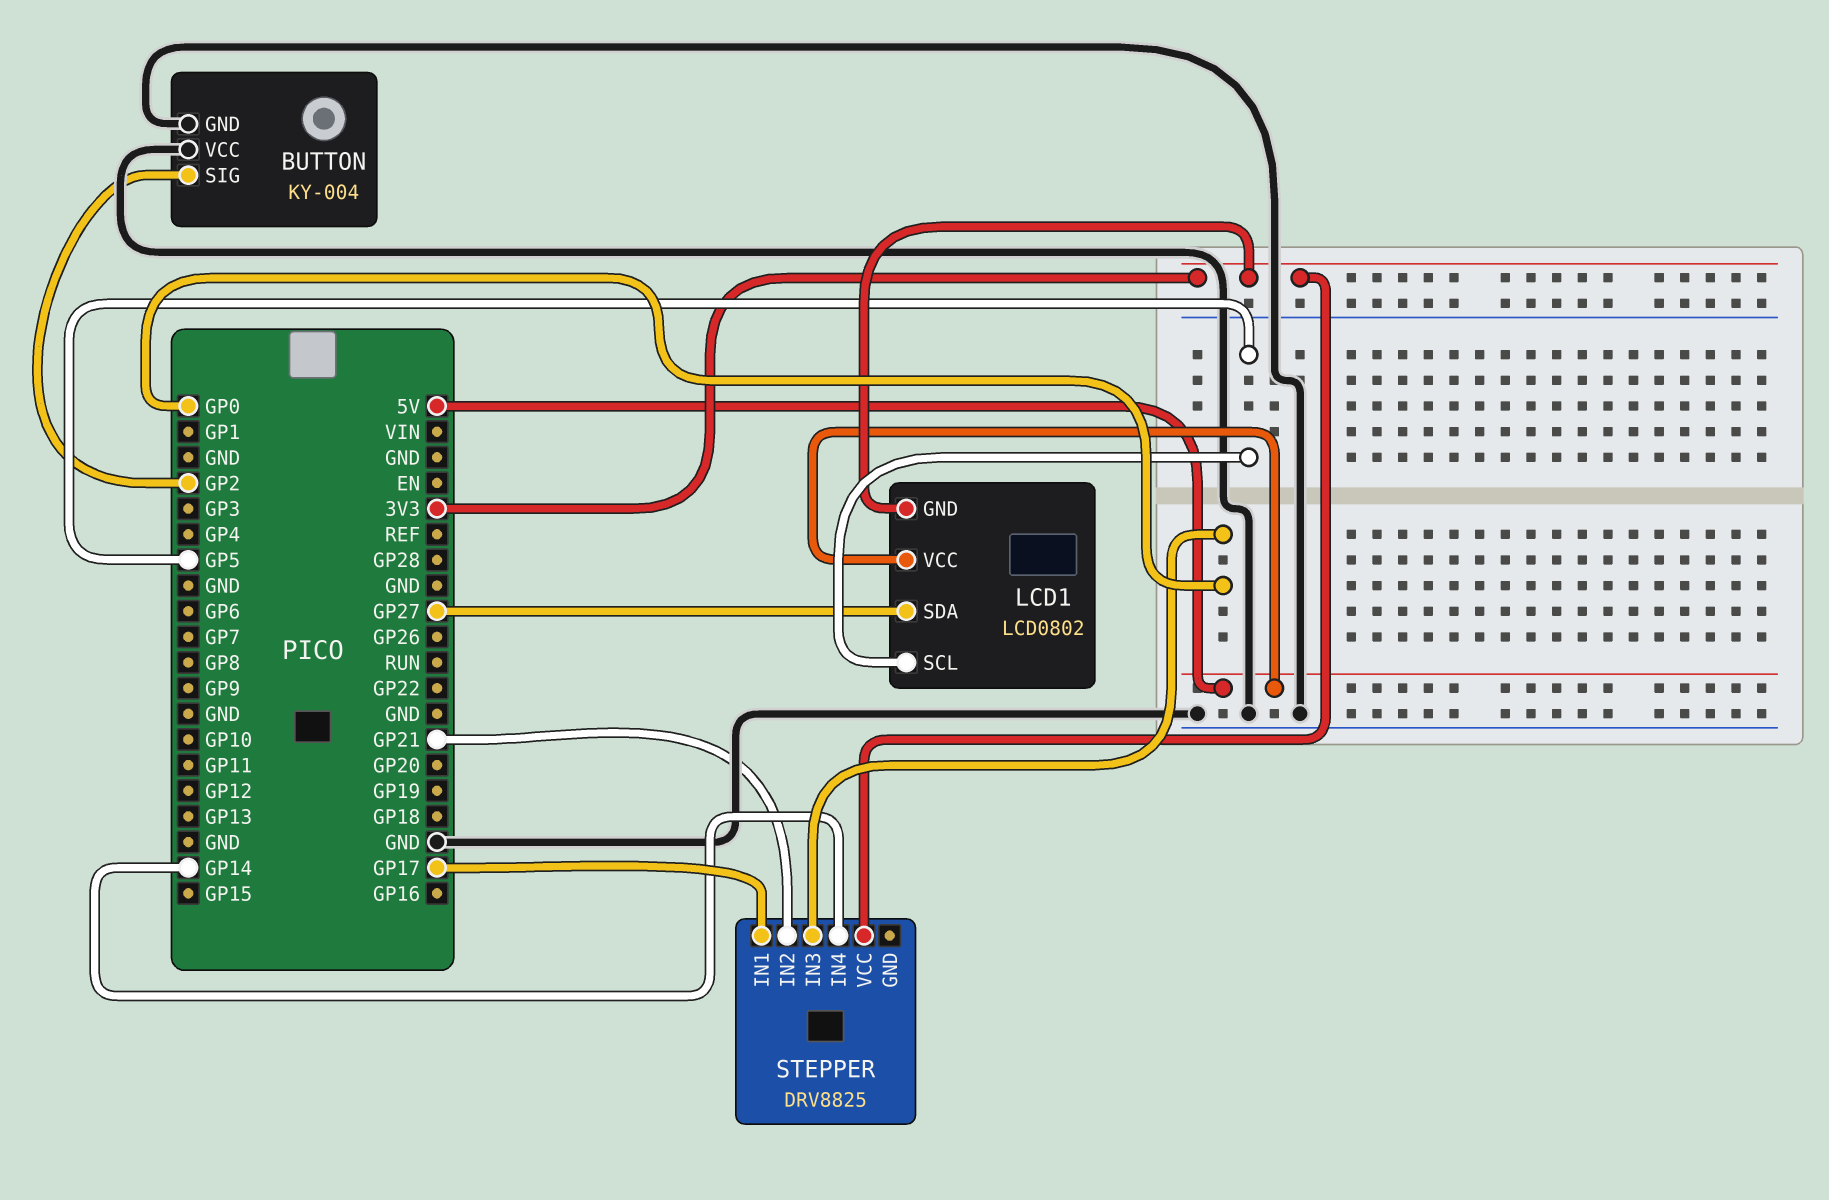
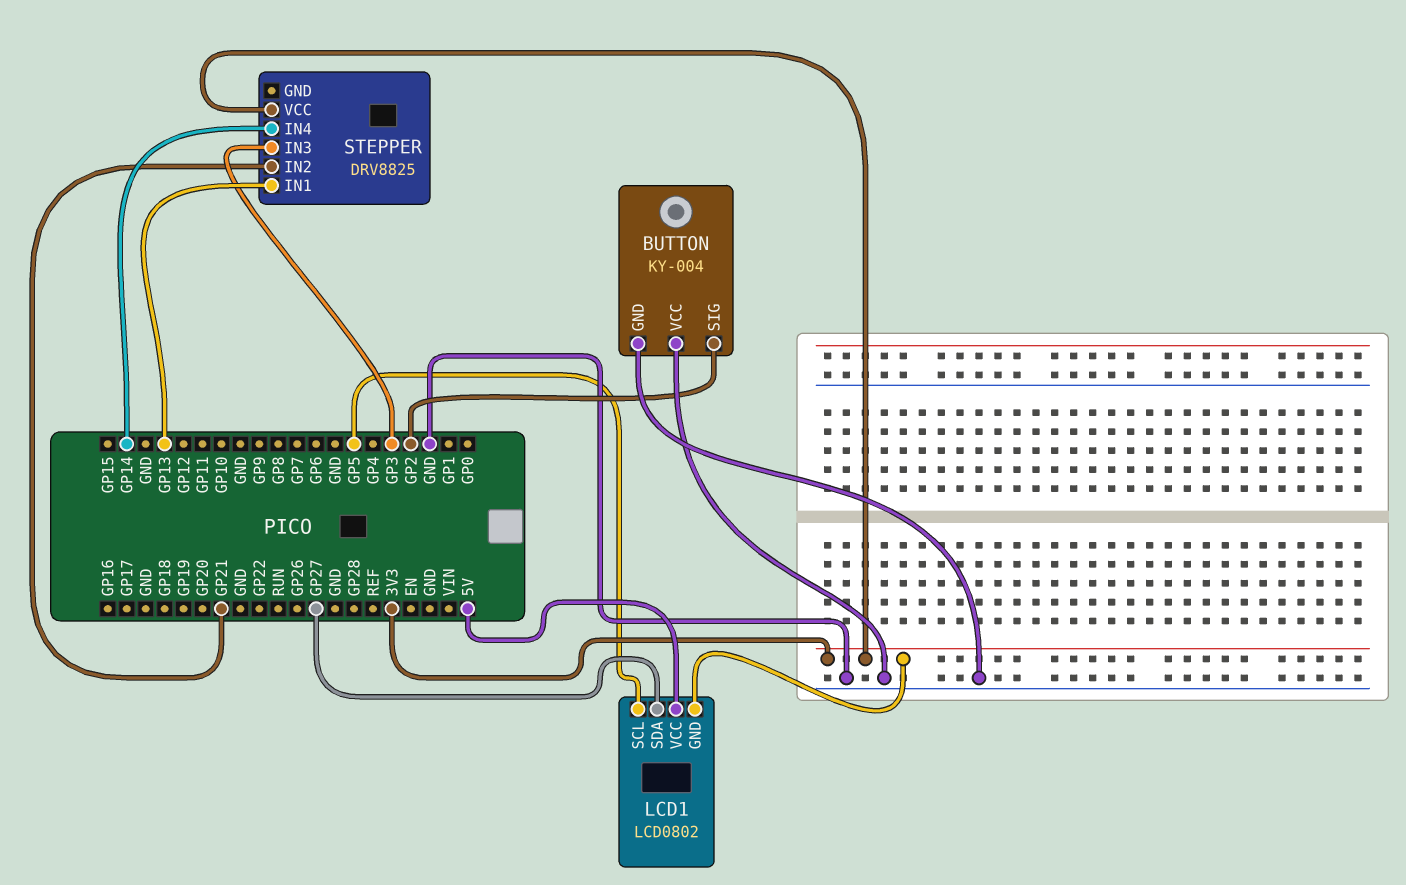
STEPPER pin IN1: GP17 -> GP13
STEPPER pin IN3: GP0 -> GP3

